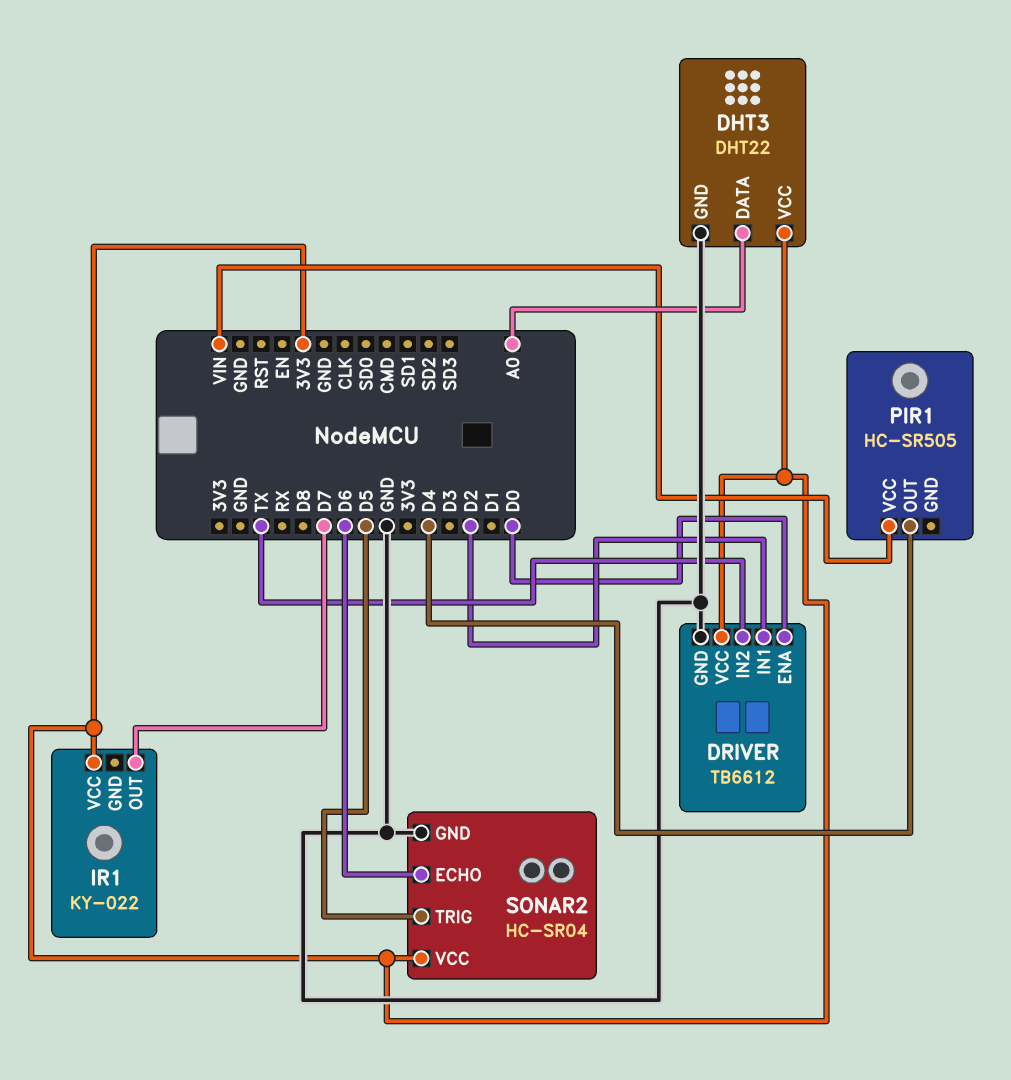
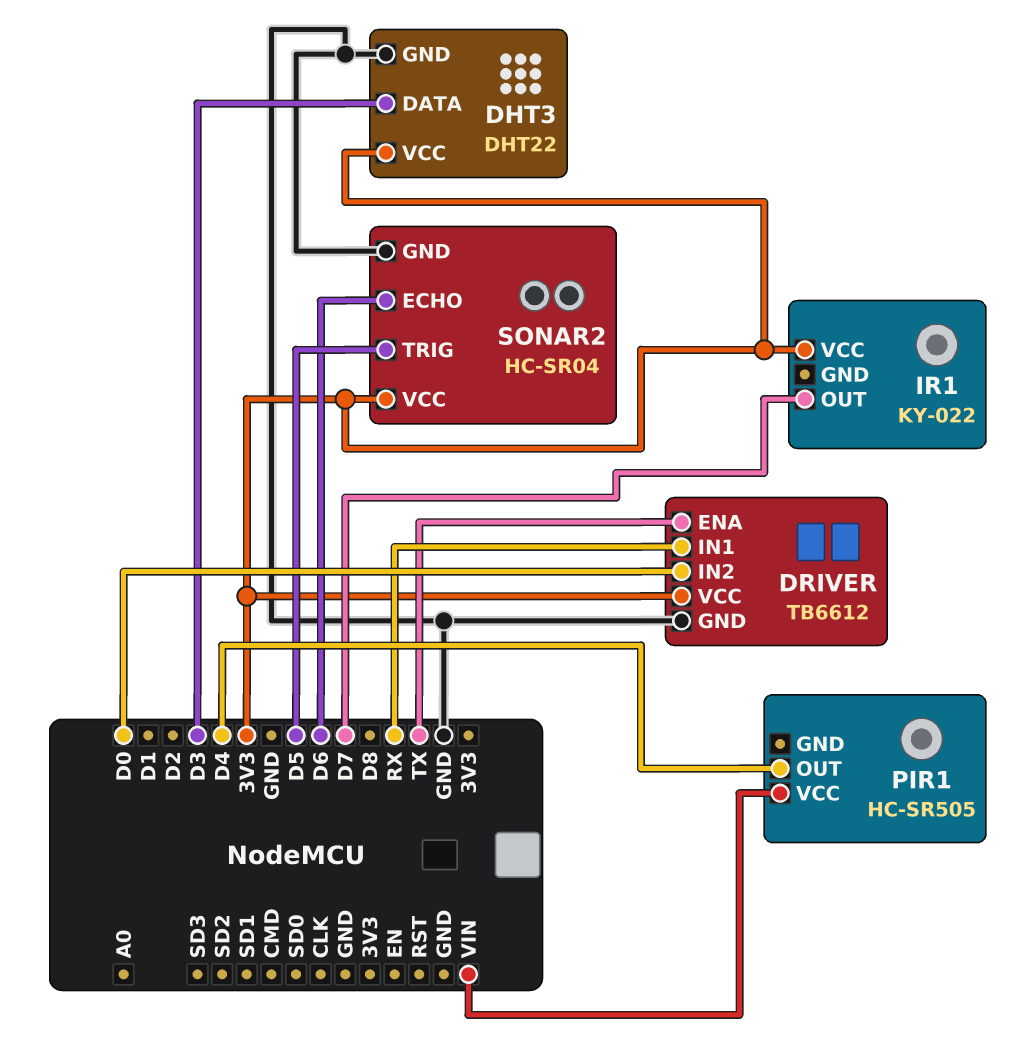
DHT3 pin DATA: A0 -> D3
DRIVER pin ENA: D0 -> TX
DRIVER pin IN1: D2 -> RX
DRIVER pin IN2: TX -> D0

